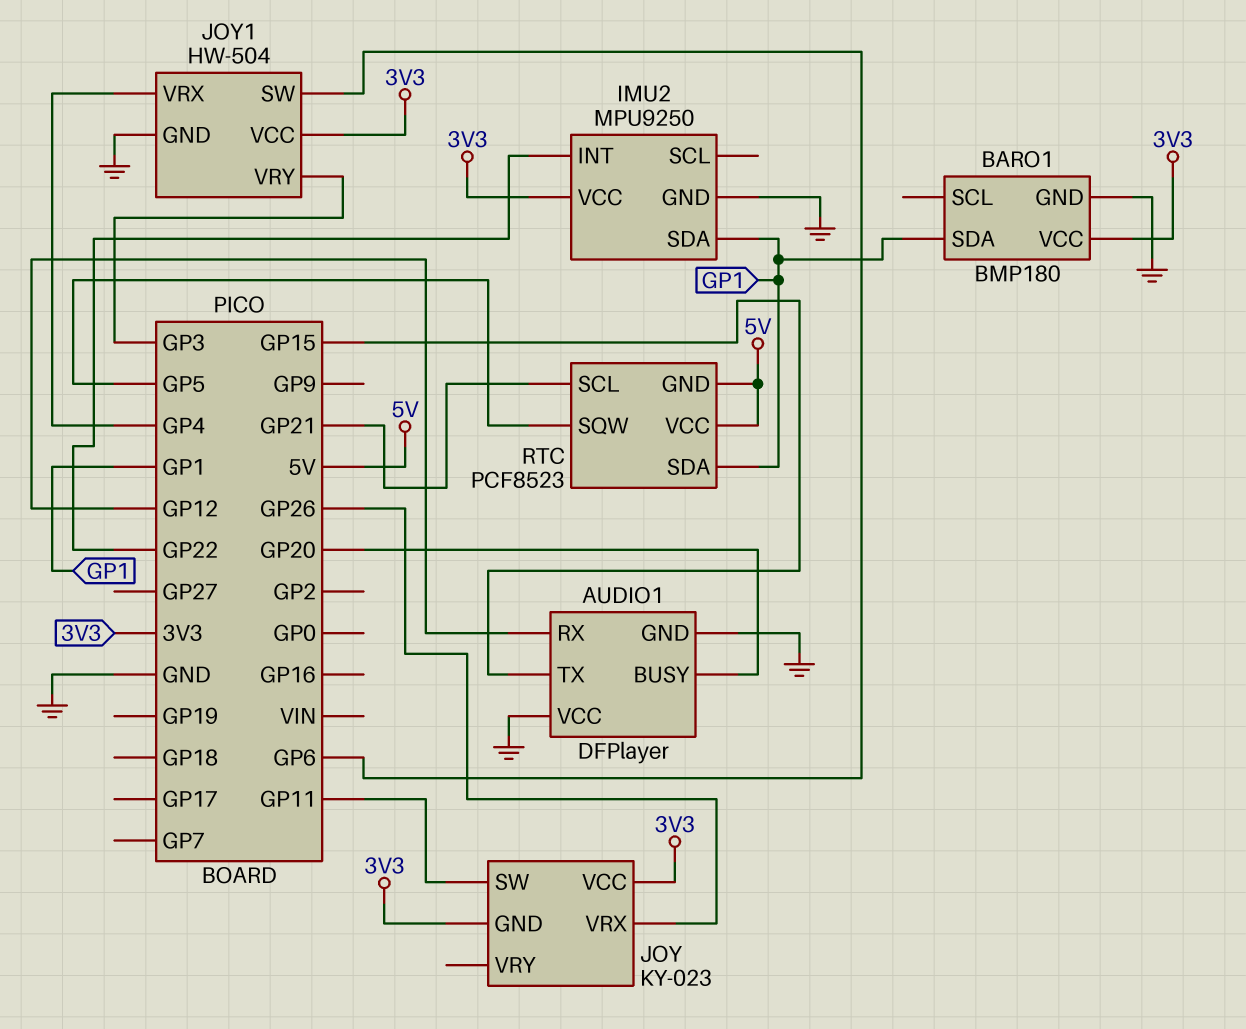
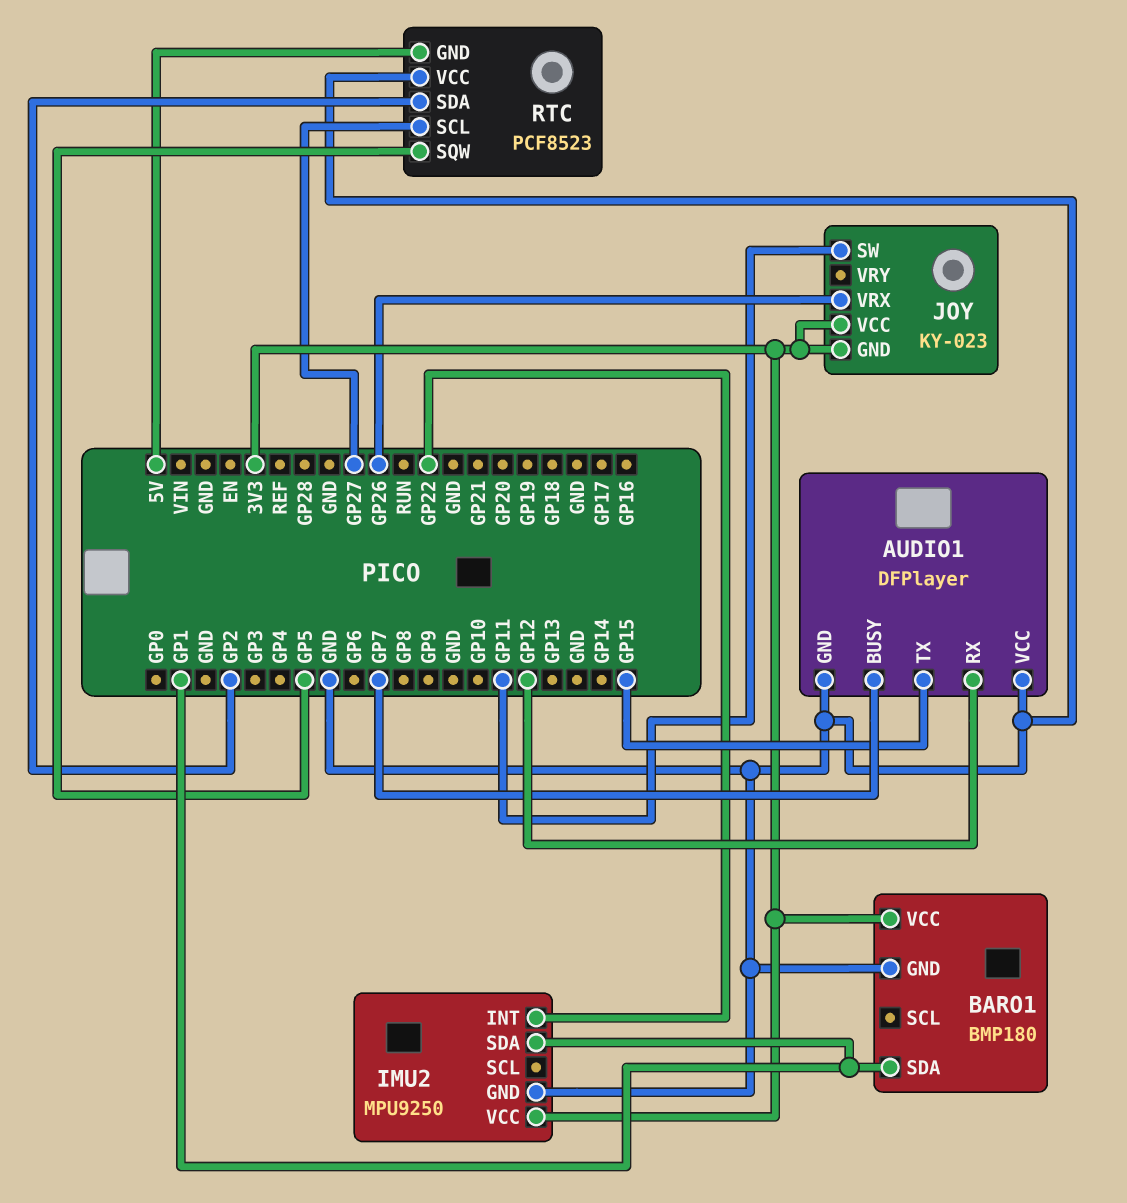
AUDIO1 pin BUSY: GP20 -> GP7
JOY1: HW-504 -> none
JOY1 pin GND: GND -> none
JOY1 pin SW: GP6 -> none
JOY1 pin VCC: 3V3 -> none
JOY1 pin VRX: GP4 -> none
JOY1 pin VRY: GP3 -> none
RTC pin SCL: GP21 -> GP27
RTC pin SDA: GP1 -> GP2
RTC pin VCC: 5V -> GND

